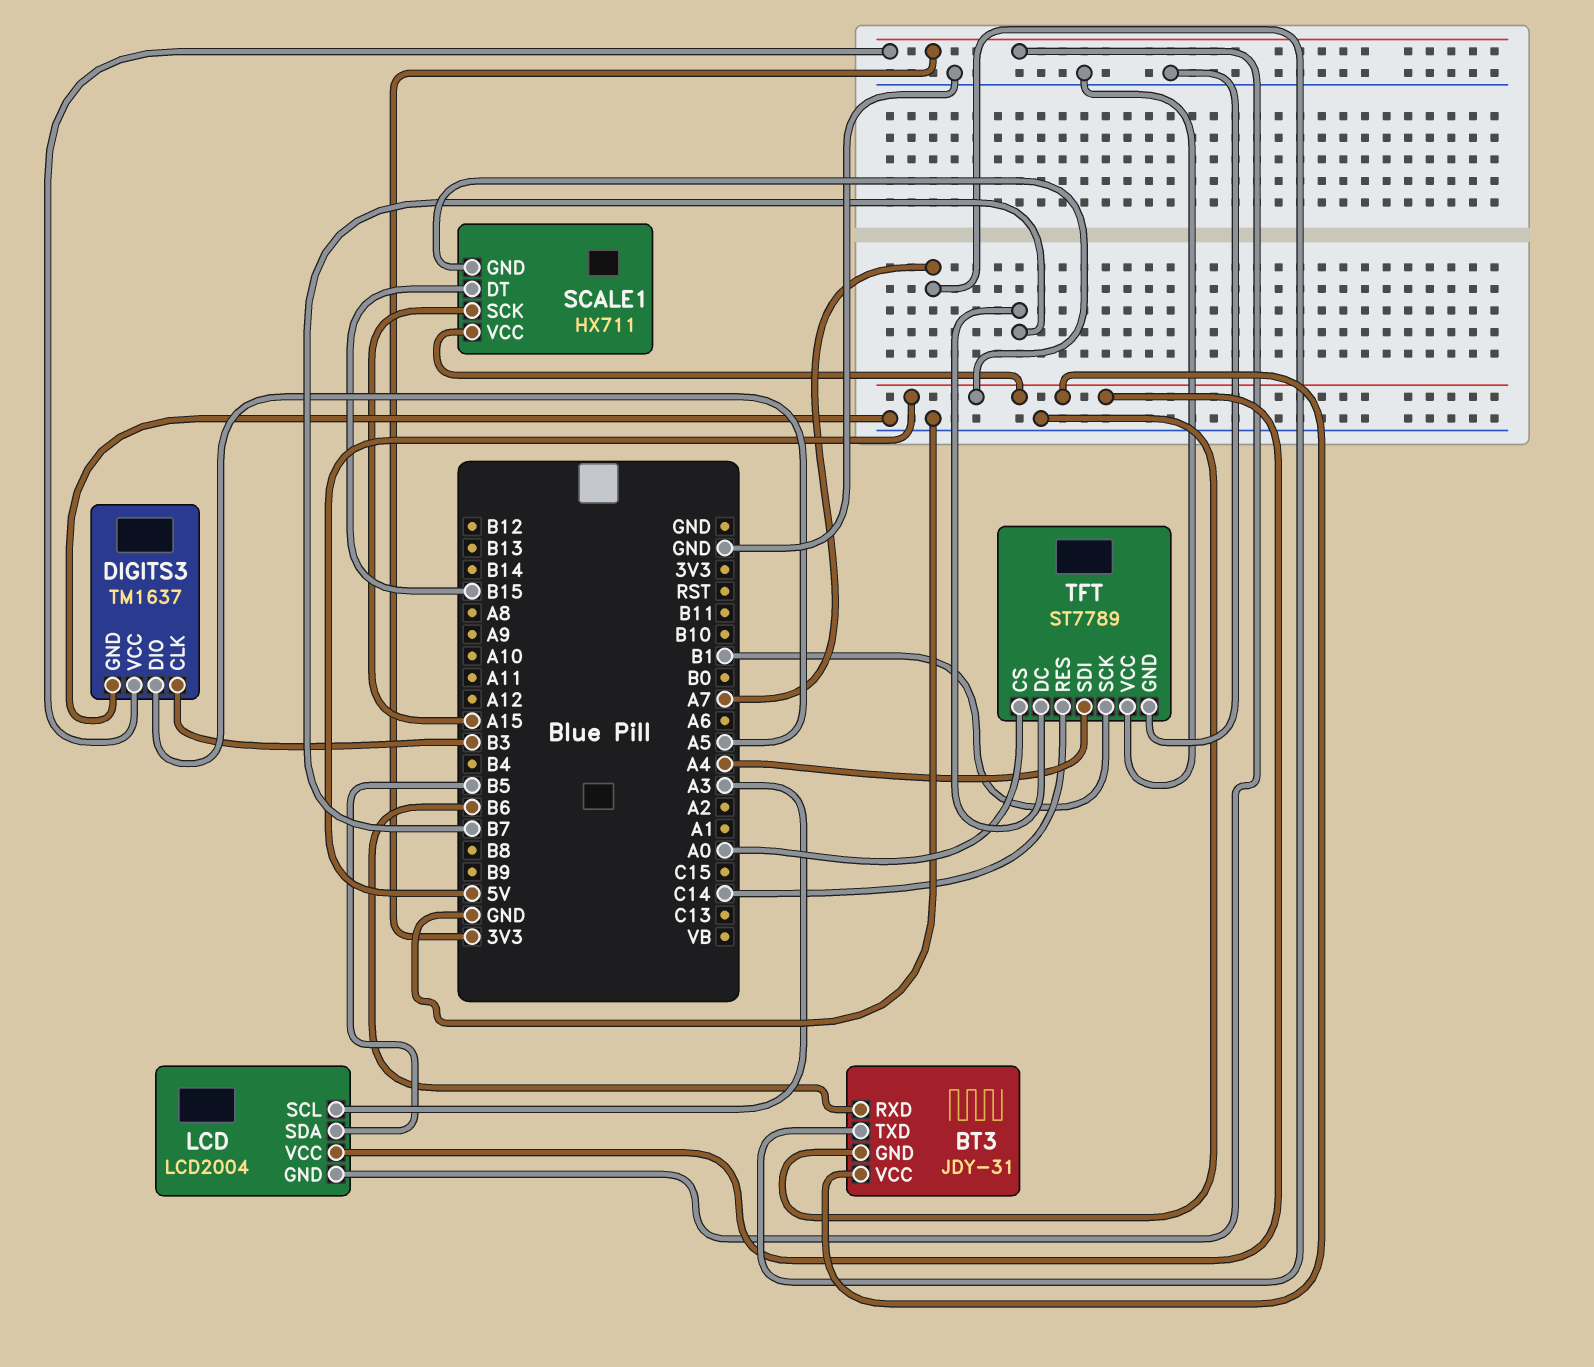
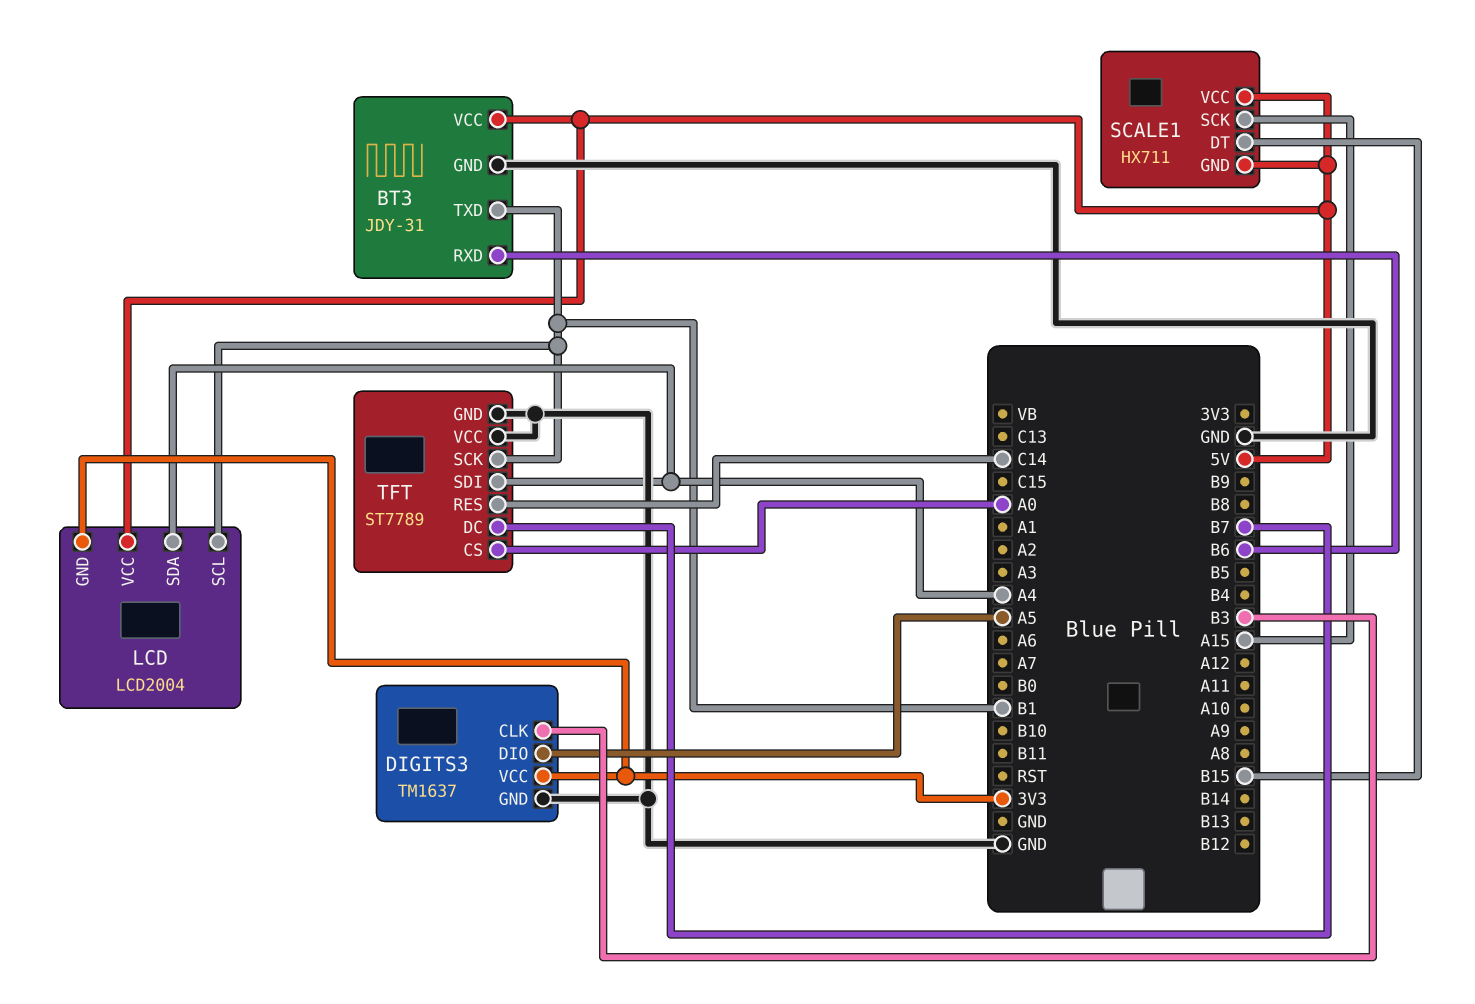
BT3 pin TXD: A7 -> B1
LCD pin SCL: A3 -> B1
LCD pin SDA: B5 -> A4

